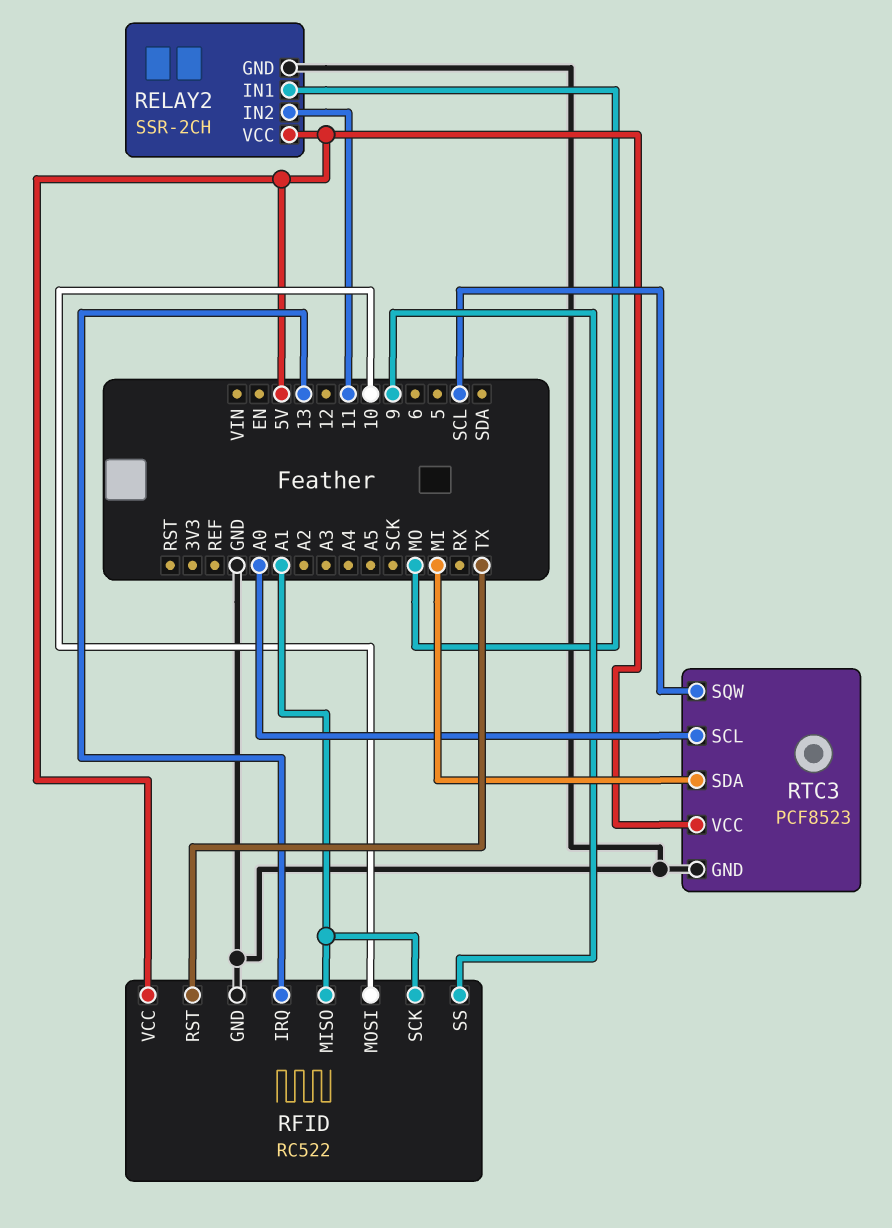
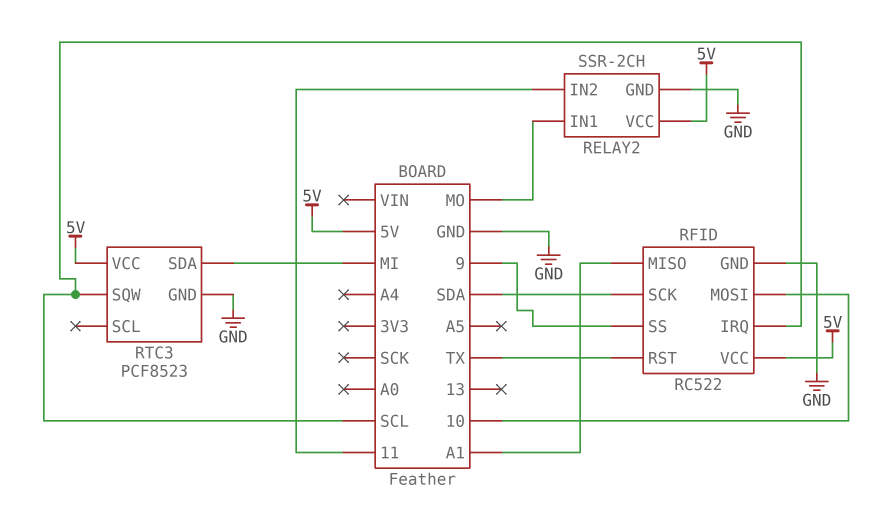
RFID pin IRQ: 13 -> SCL
RFID pin SCK: A1 -> SDA
RTC3 pin SCL: A0 -> none

